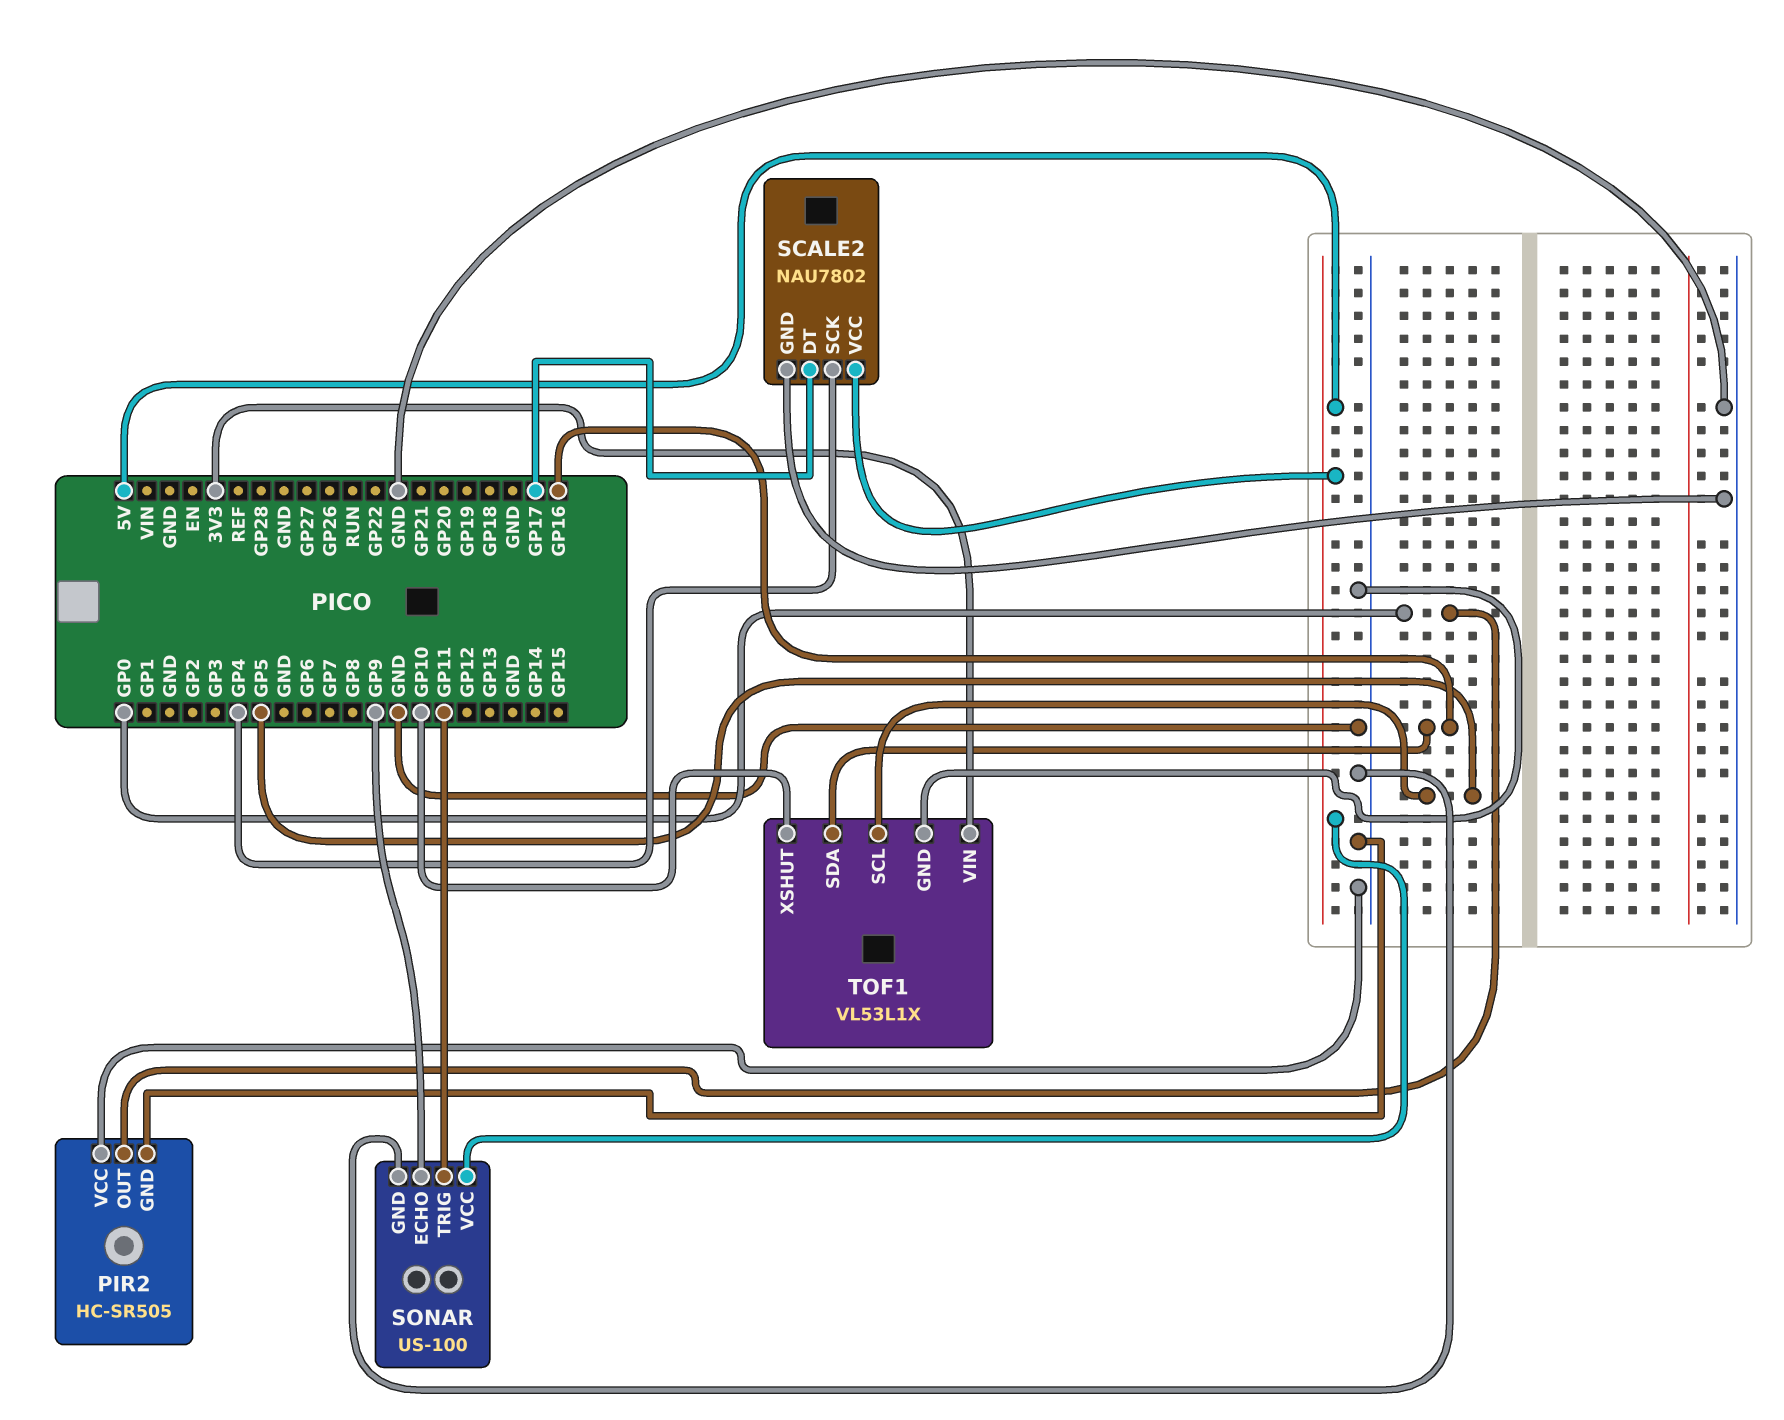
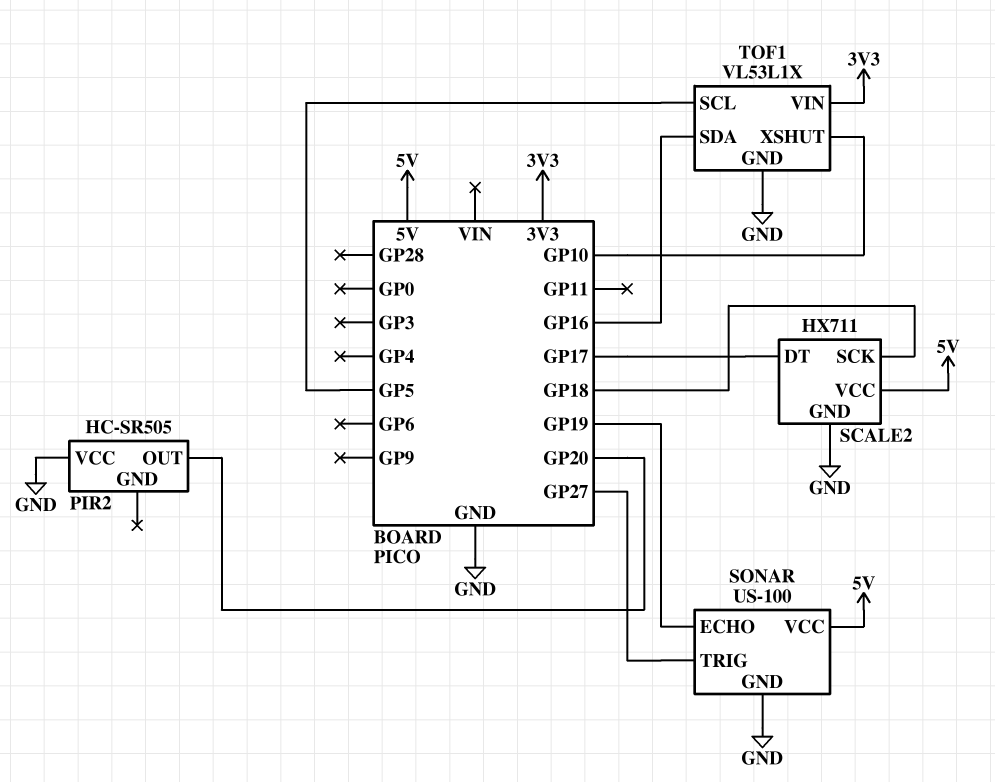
PIR2 pin GND: GND -> none
PIR2 pin OUT: GP0 -> GP20
SCALE2: NAU7802 -> HX711
SCALE2 pin SCK: GP4 -> GP18
SONAR pin ECHO: GP9 -> GP19
SONAR pin TRIG: GP11 -> GP27

